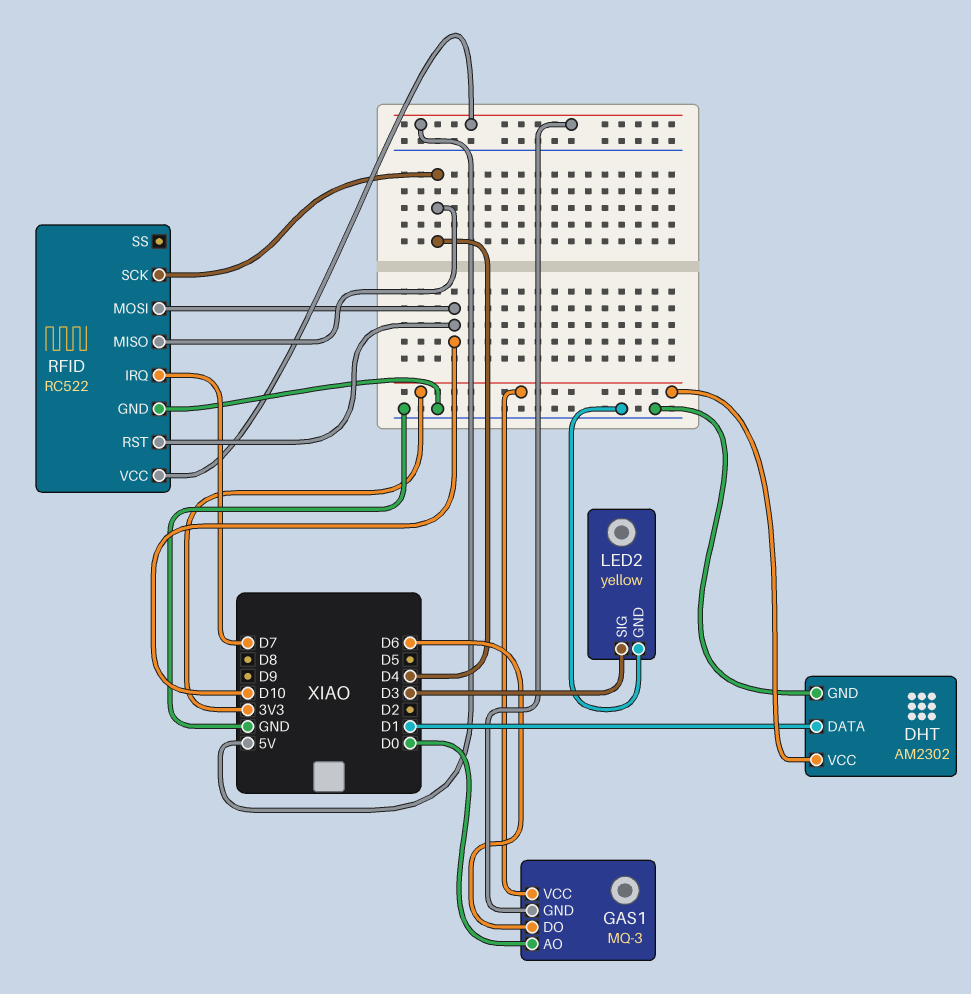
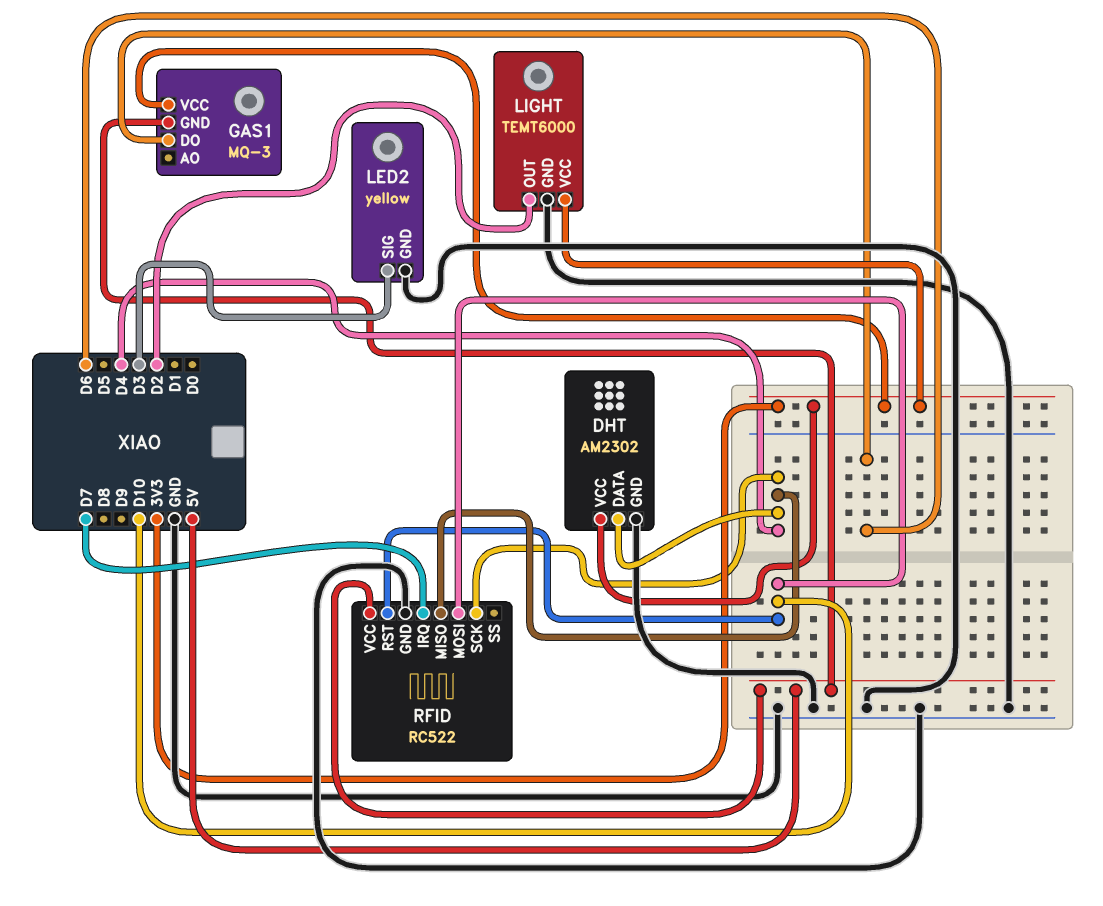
DHT pin DATA: D1 -> D4
GAS1 pin AO: D0 -> none
LIGHT: none -> TEMT6000
LIGHT pin GND: none -> GND
LIGHT pin OUT: none -> D2
LIGHT pin VCC: none -> 3V3

